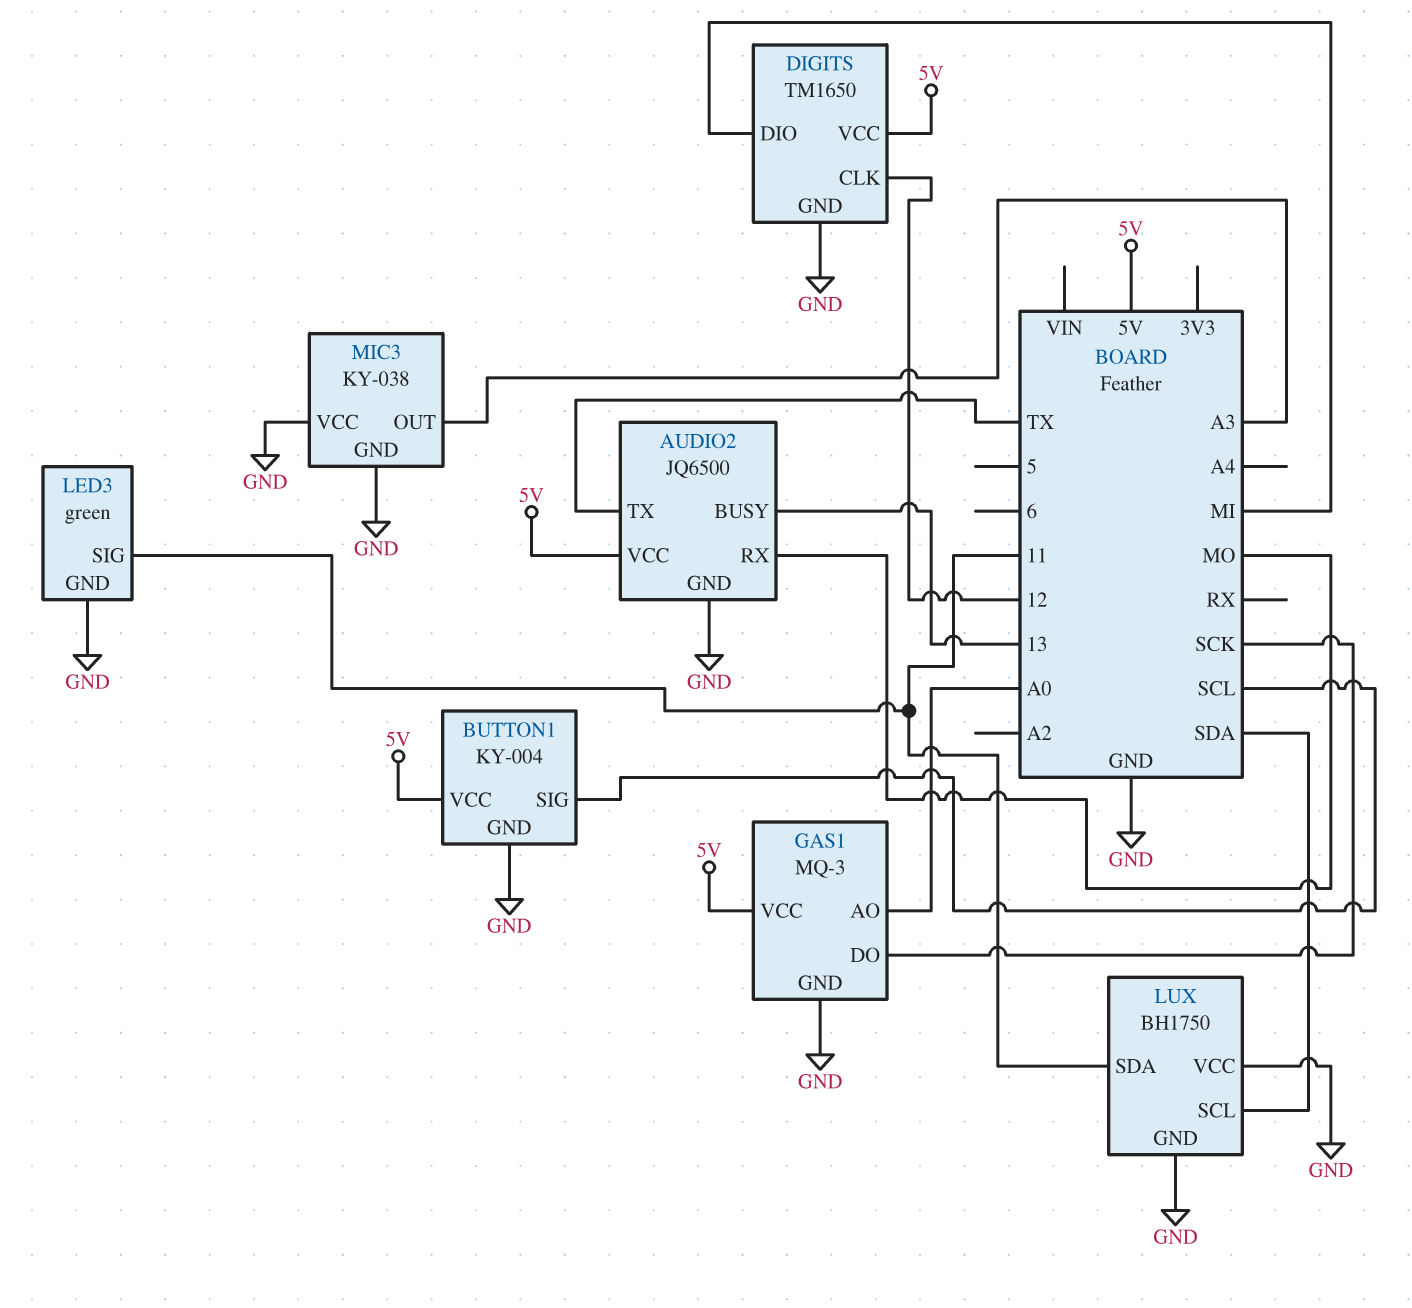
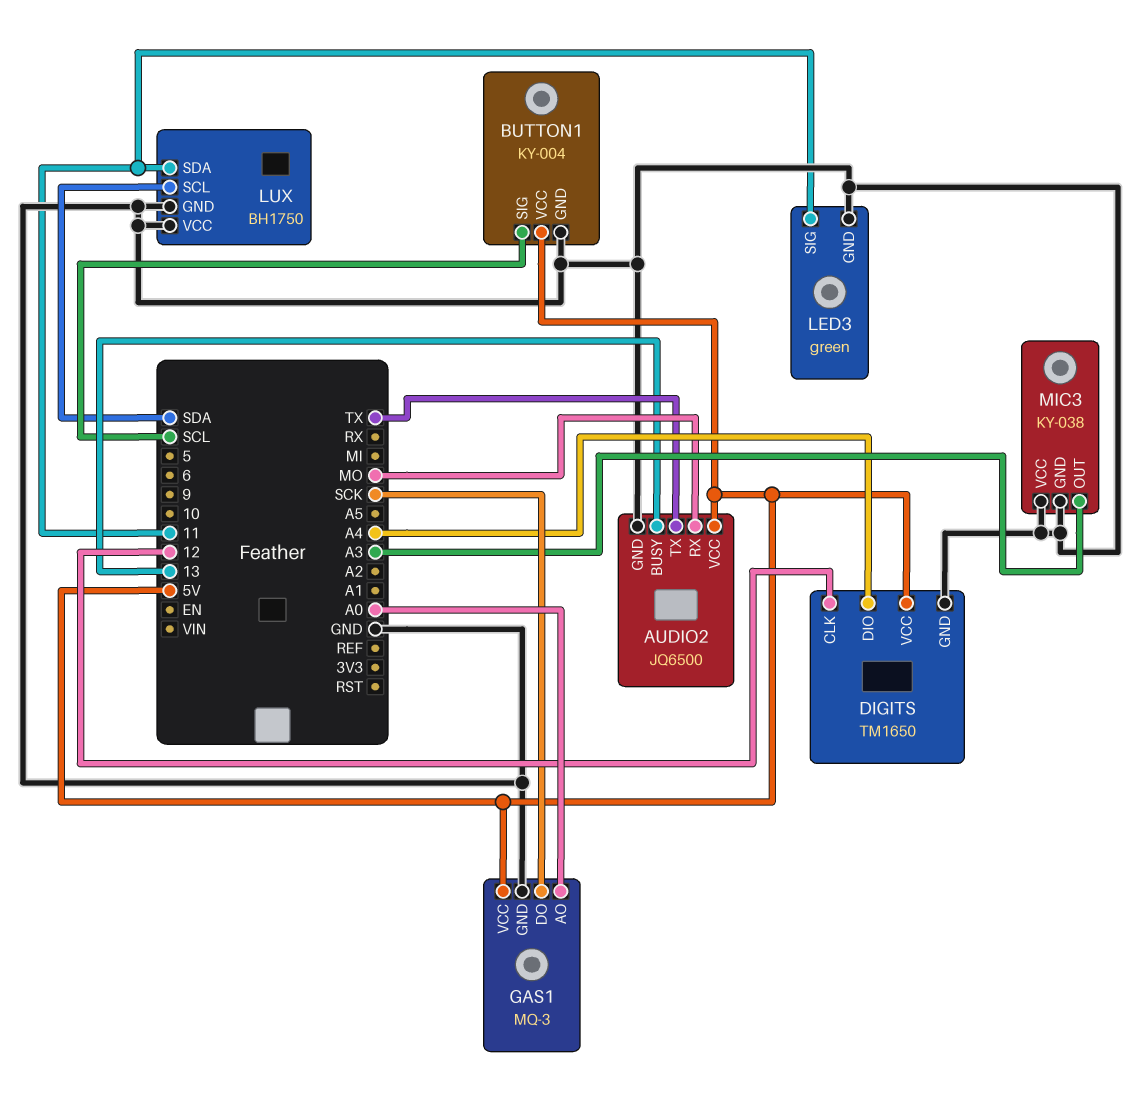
DIGITS pin DIO: MI -> A4

